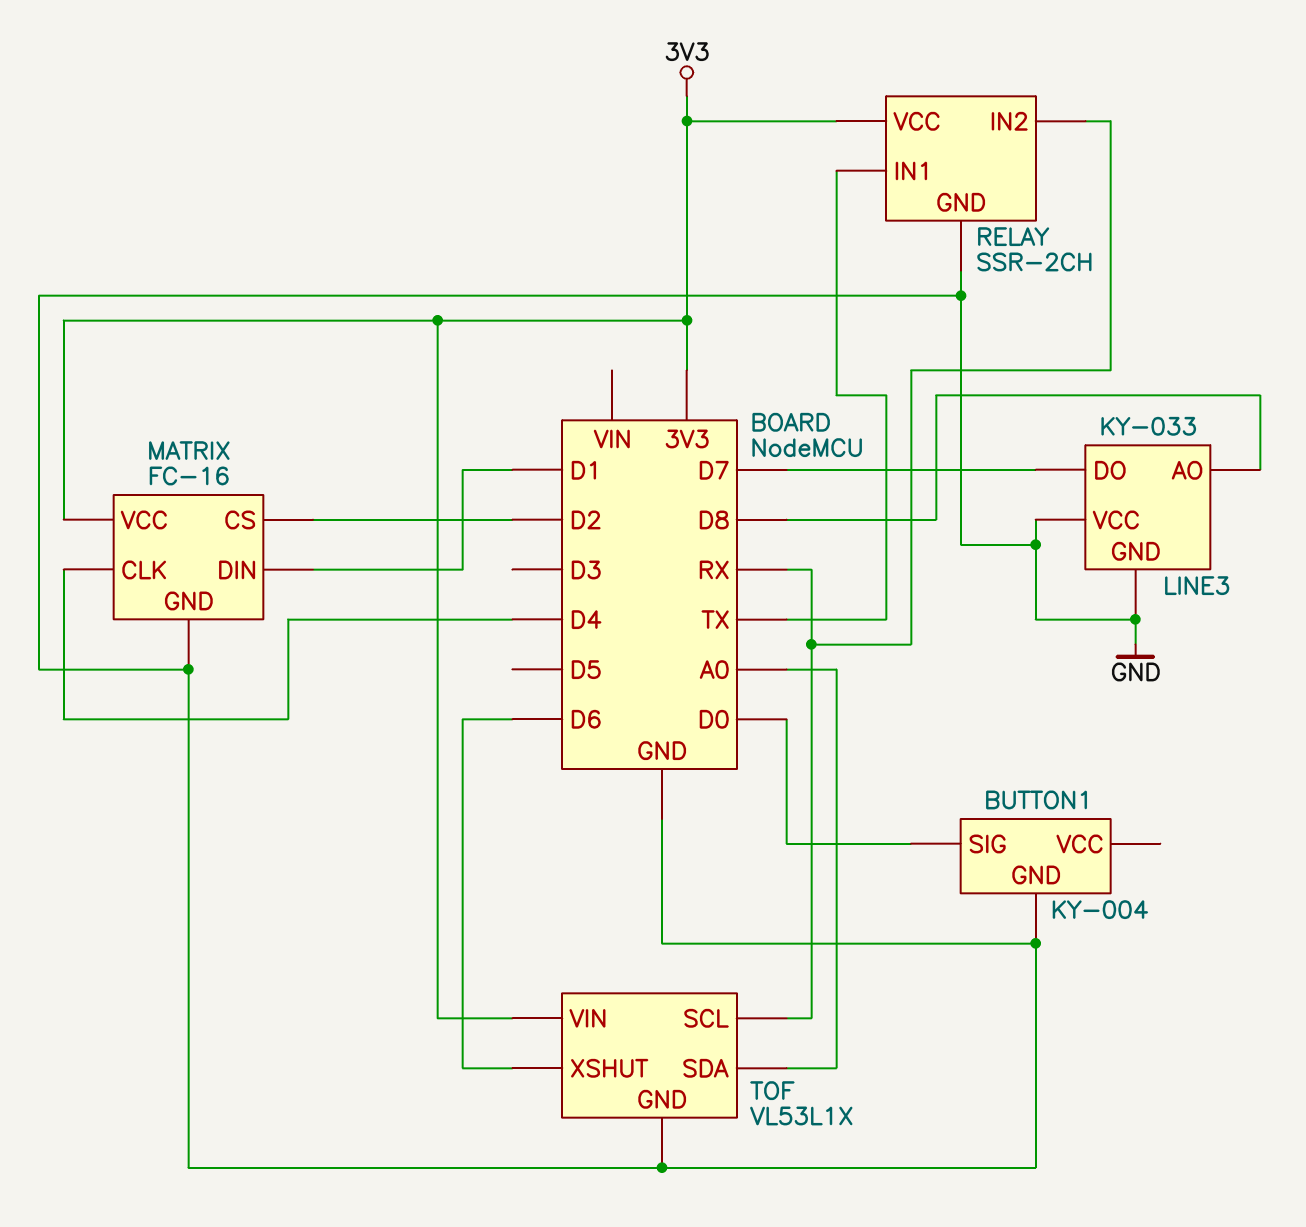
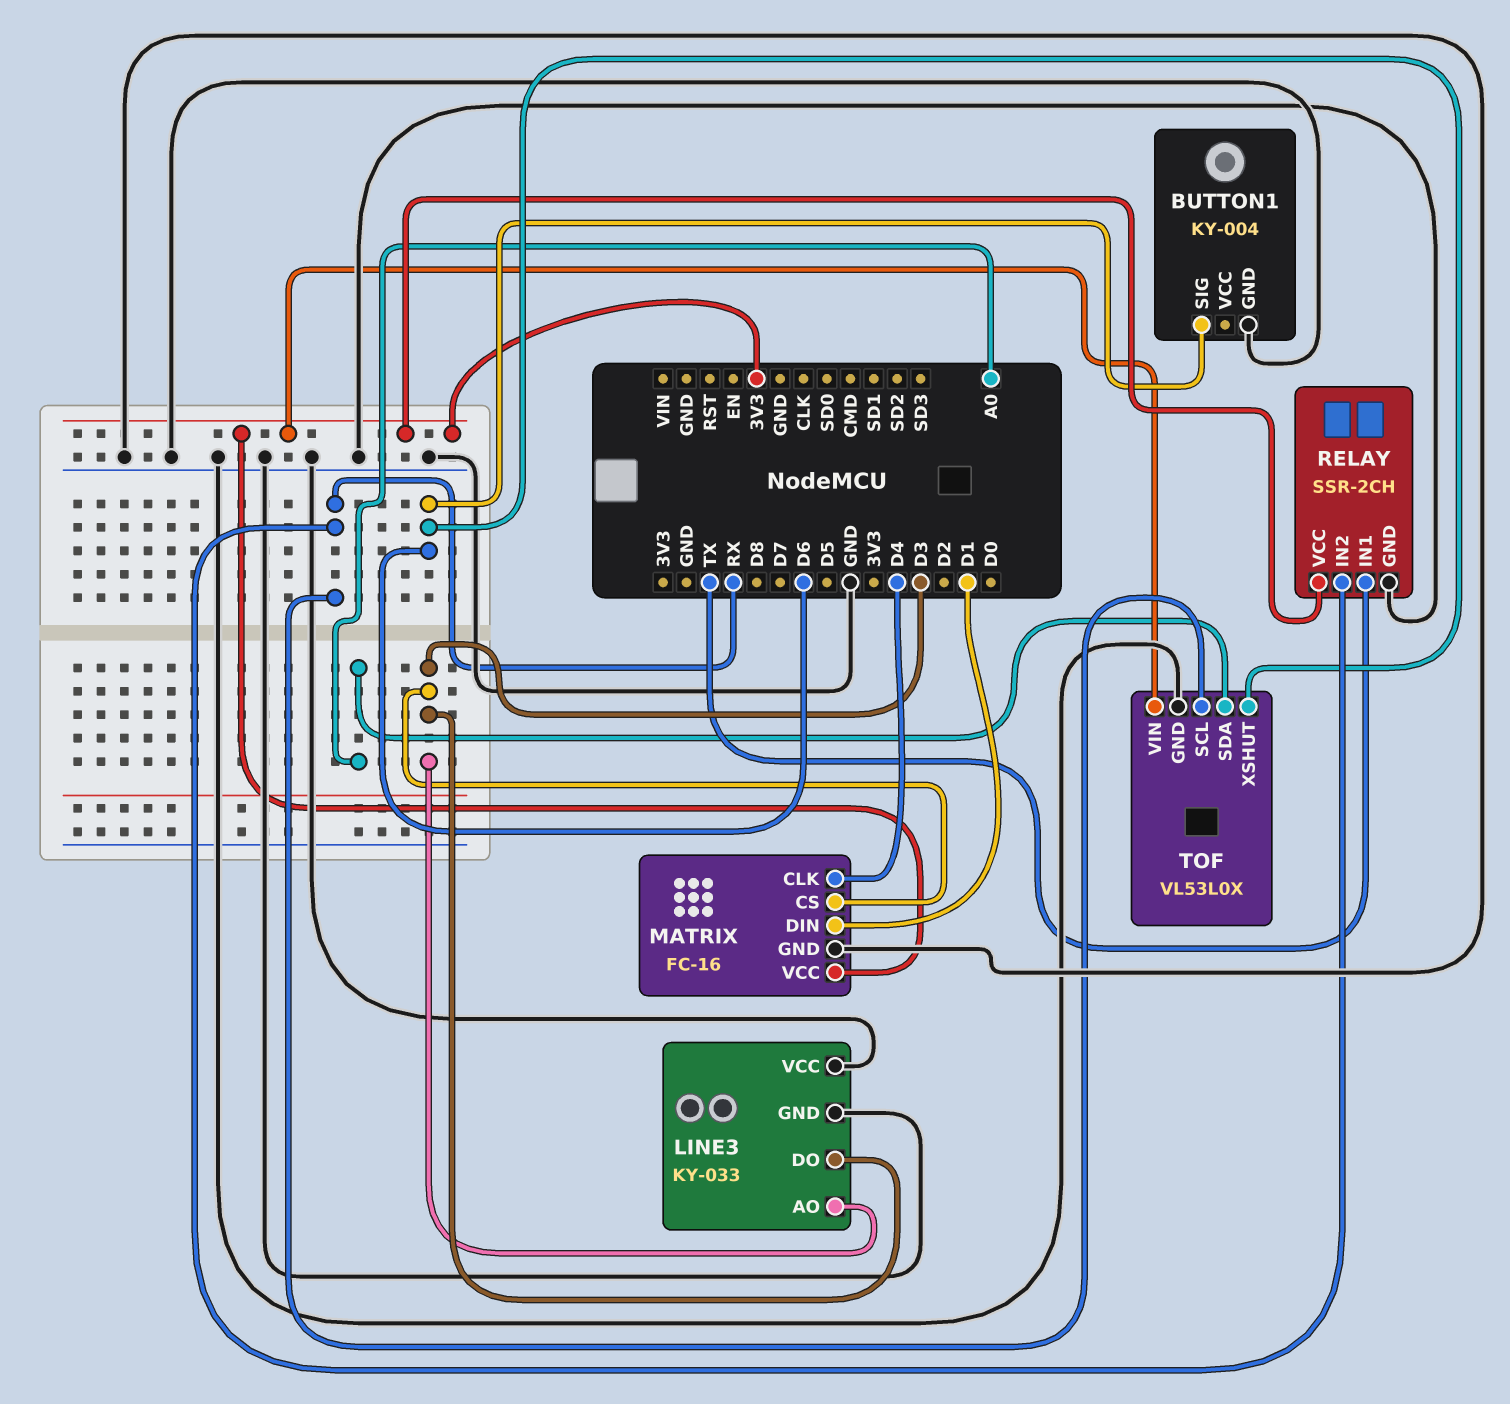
BUTTON1 pin SIG: D0 -> D6
LINE3 pin AO: D8 -> D3
LINE3 pin DO: D7 -> D3
MATRIX pin CS: D2 -> D3
TOF: VL53L1X -> VL53L0X

